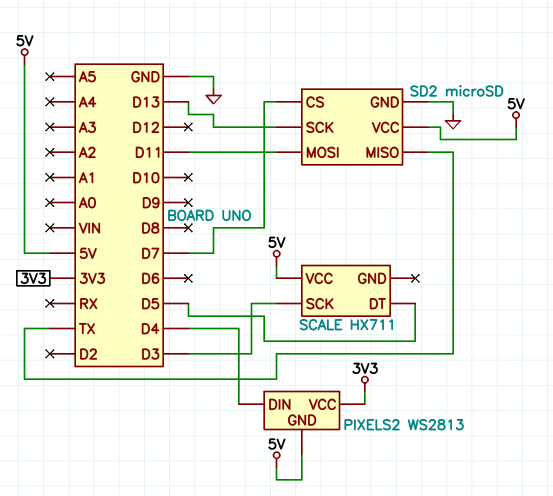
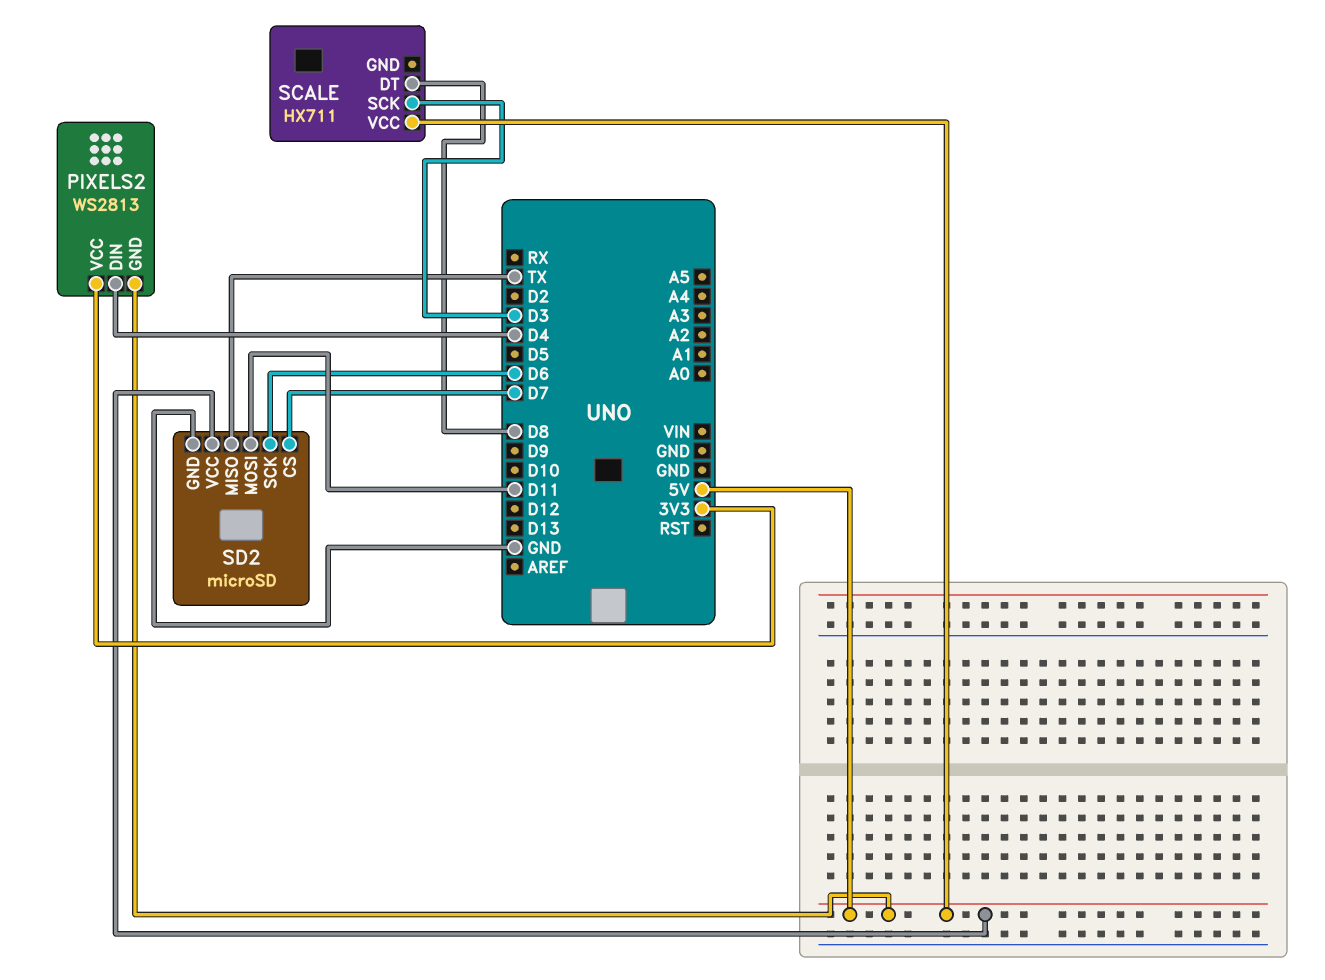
SCALE pin DT: D5 -> D8
SD2 pin SCK: D13 -> D6

